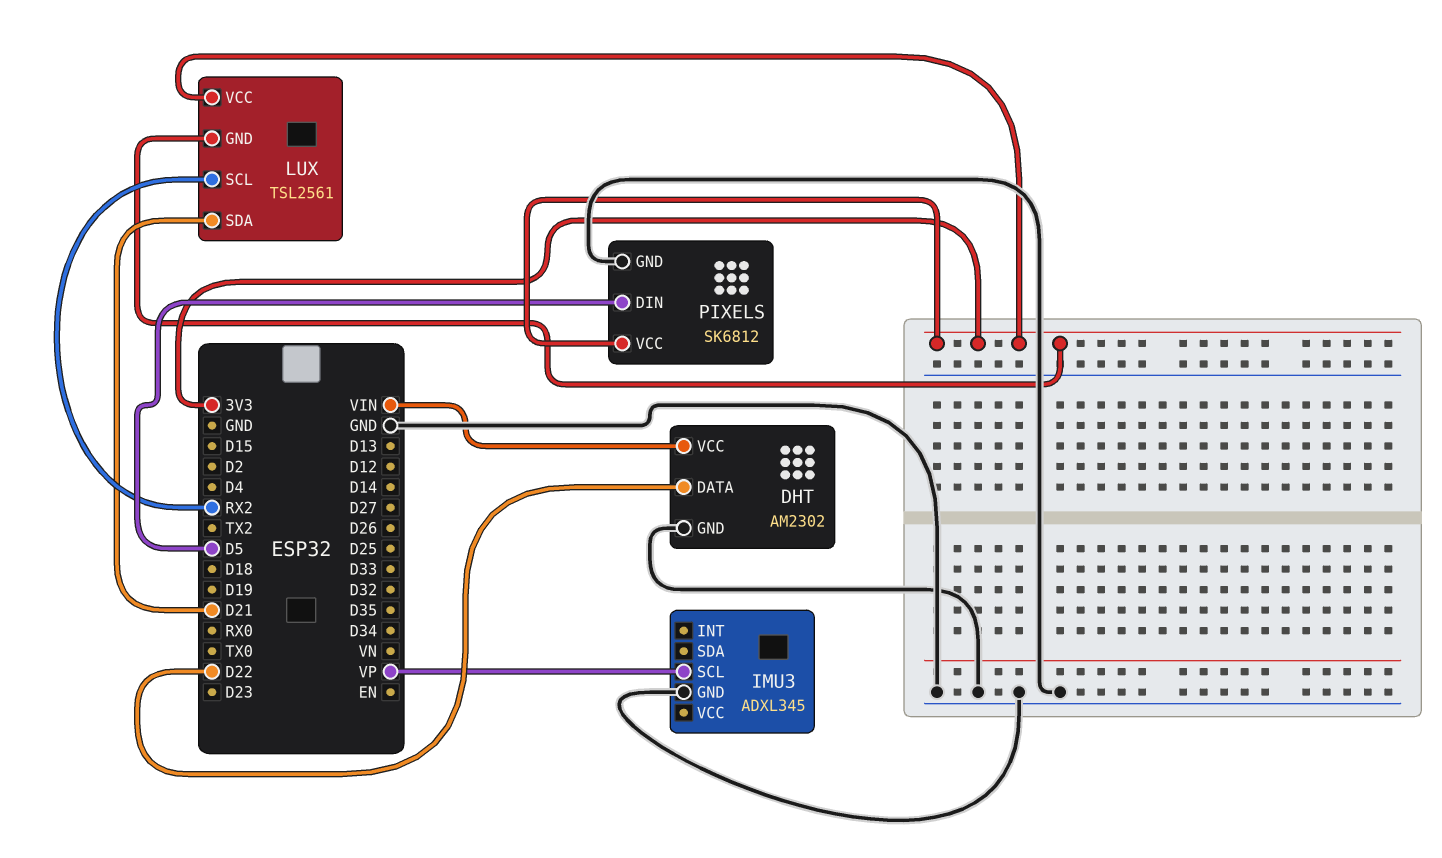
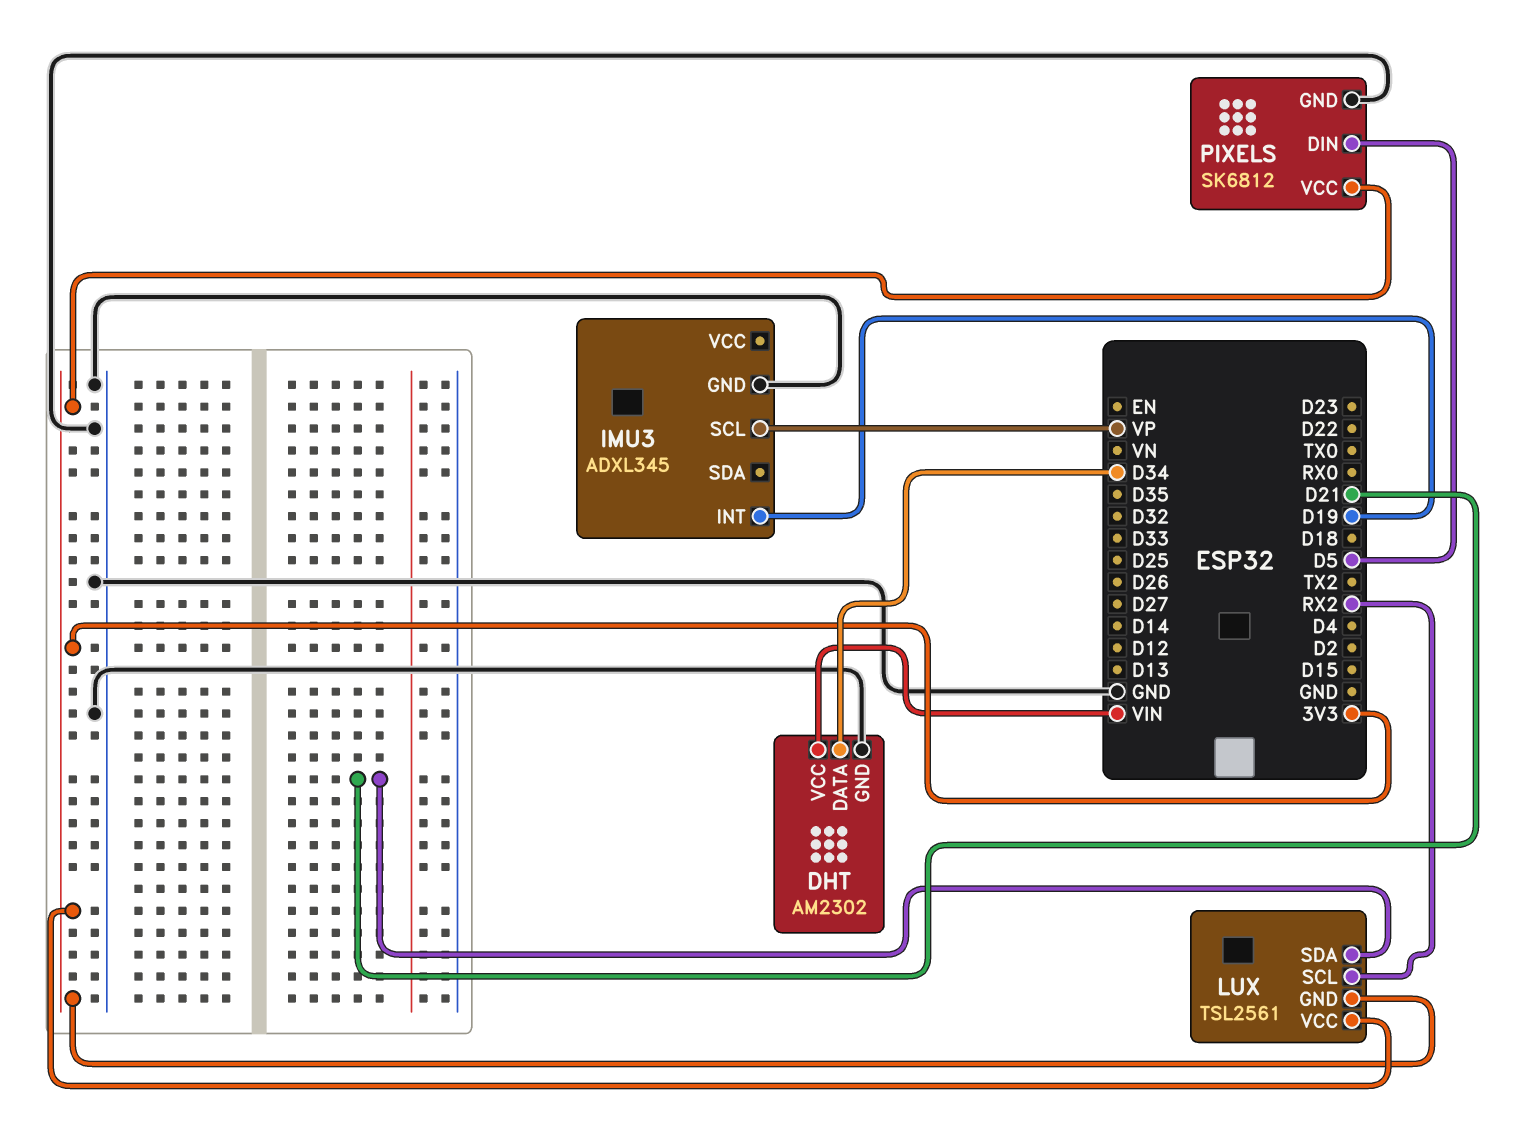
DHT pin DATA: D22 -> D34
IMU3 pin INT: none -> D19

